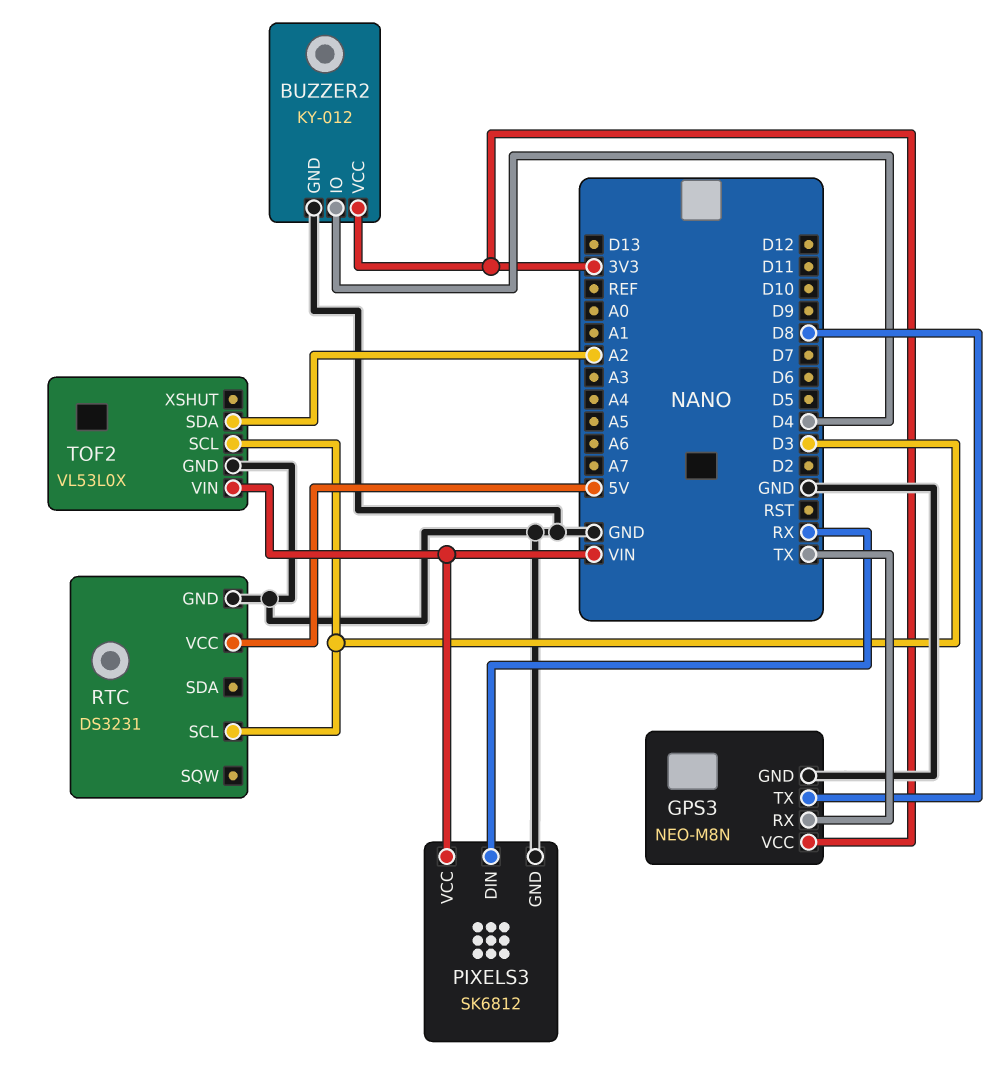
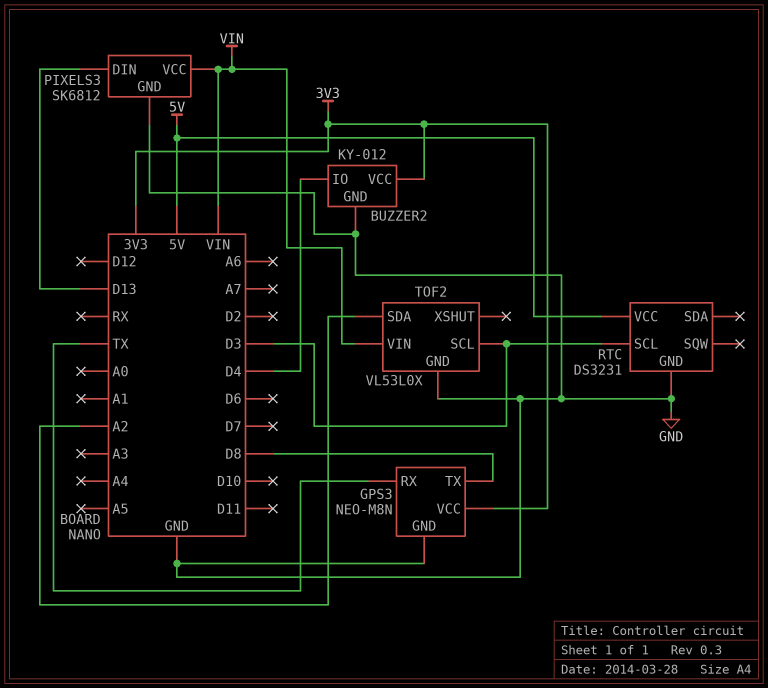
PIXELS3 pin DIN: RX -> D13

